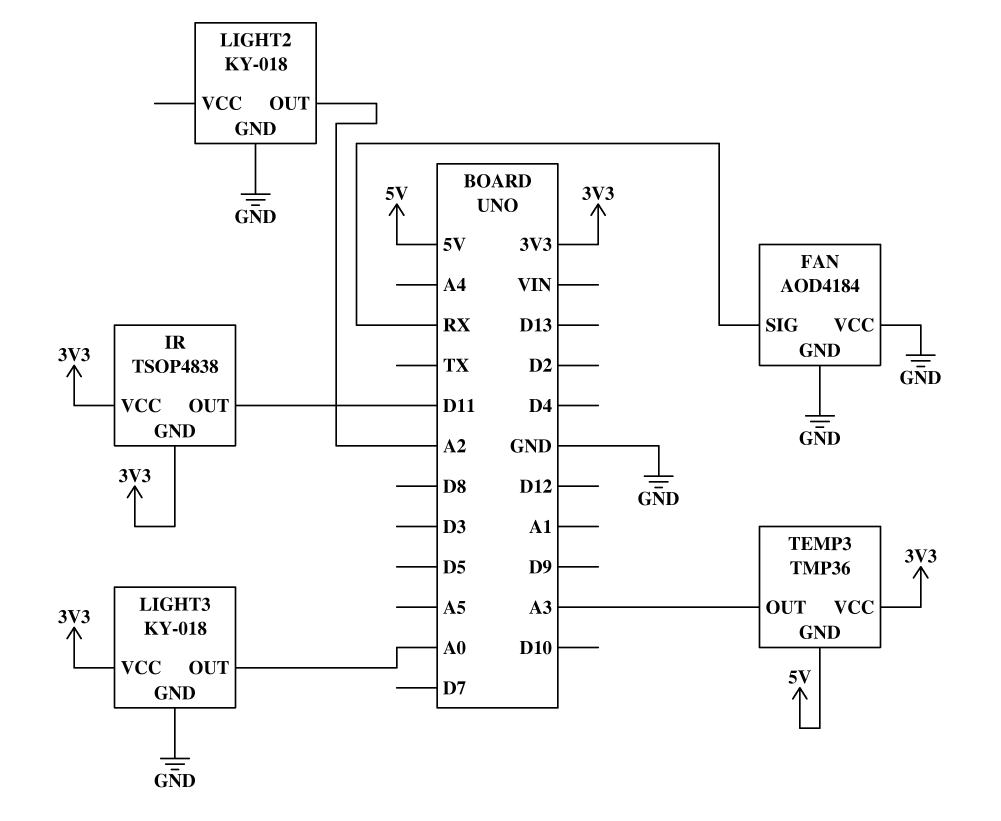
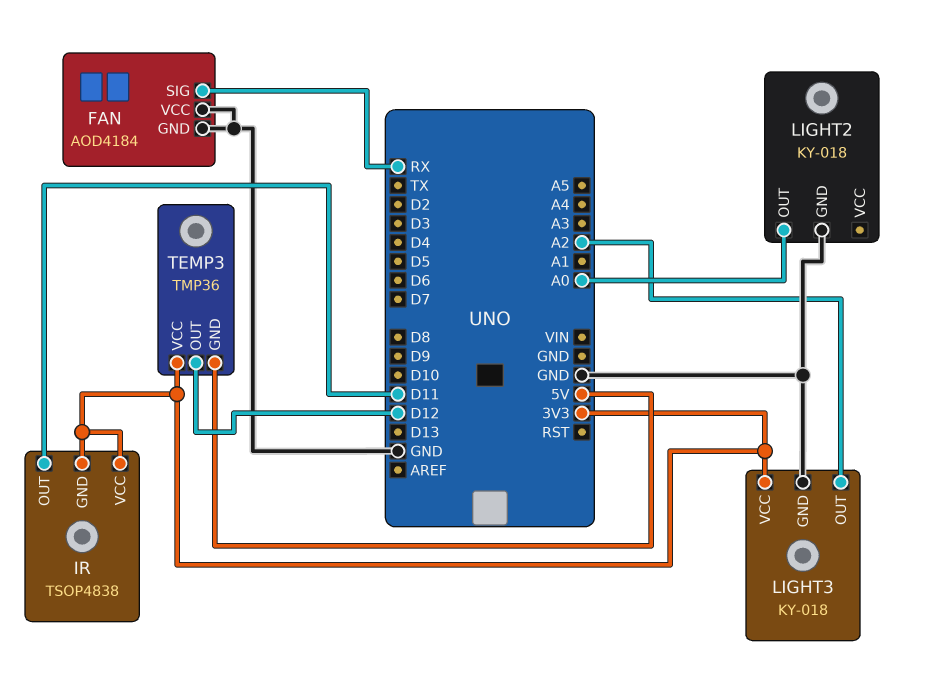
LIGHT2 pin OUT: A2 -> A0
LIGHT3 pin OUT: A0 -> A2
TEMP3 pin OUT: A3 -> D12

